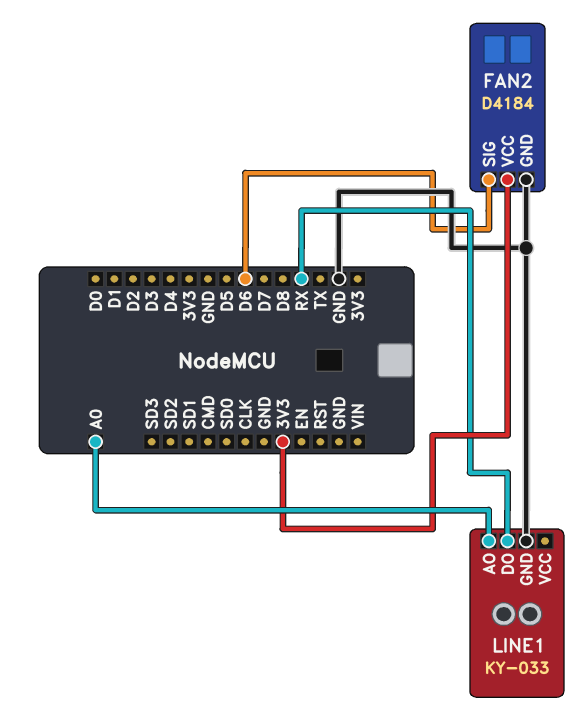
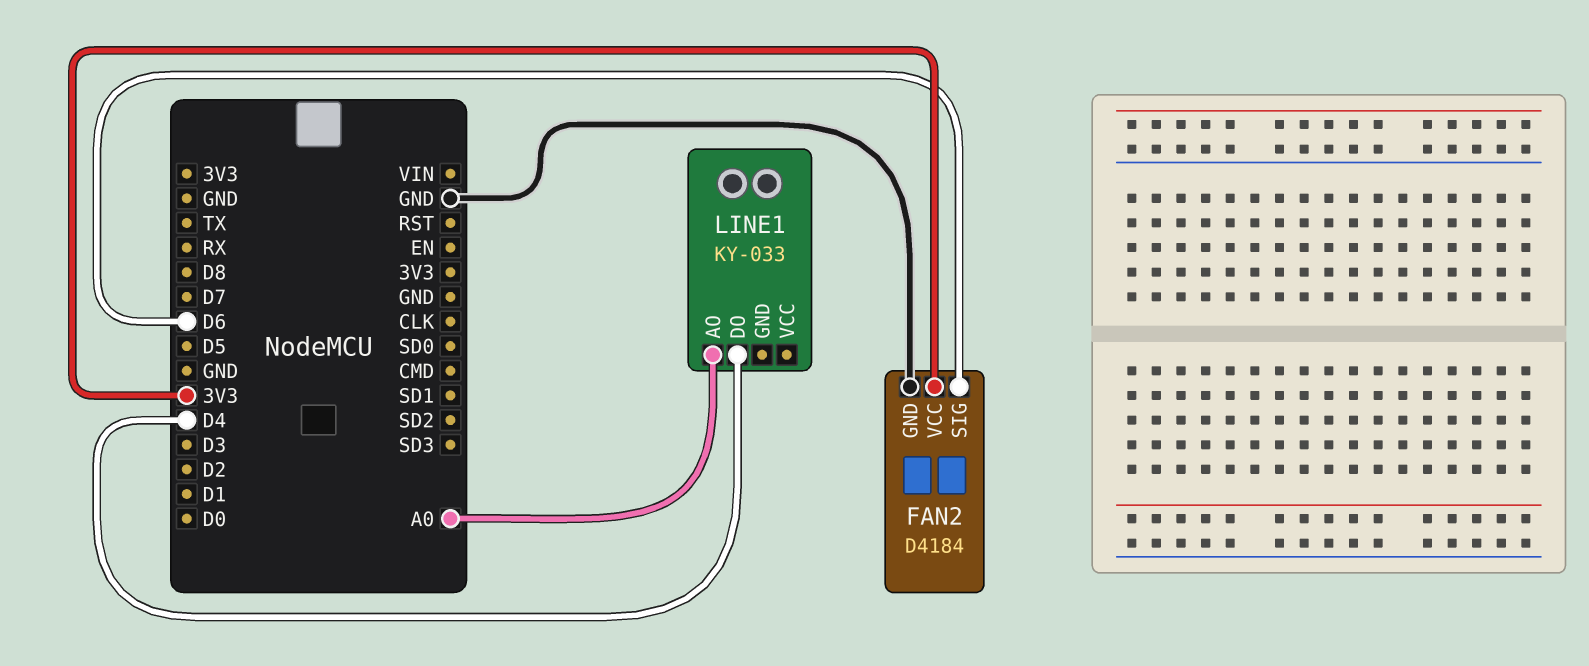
LINE1 pin DO: RX -> D4
LINE1 pin GND: GND -> none

